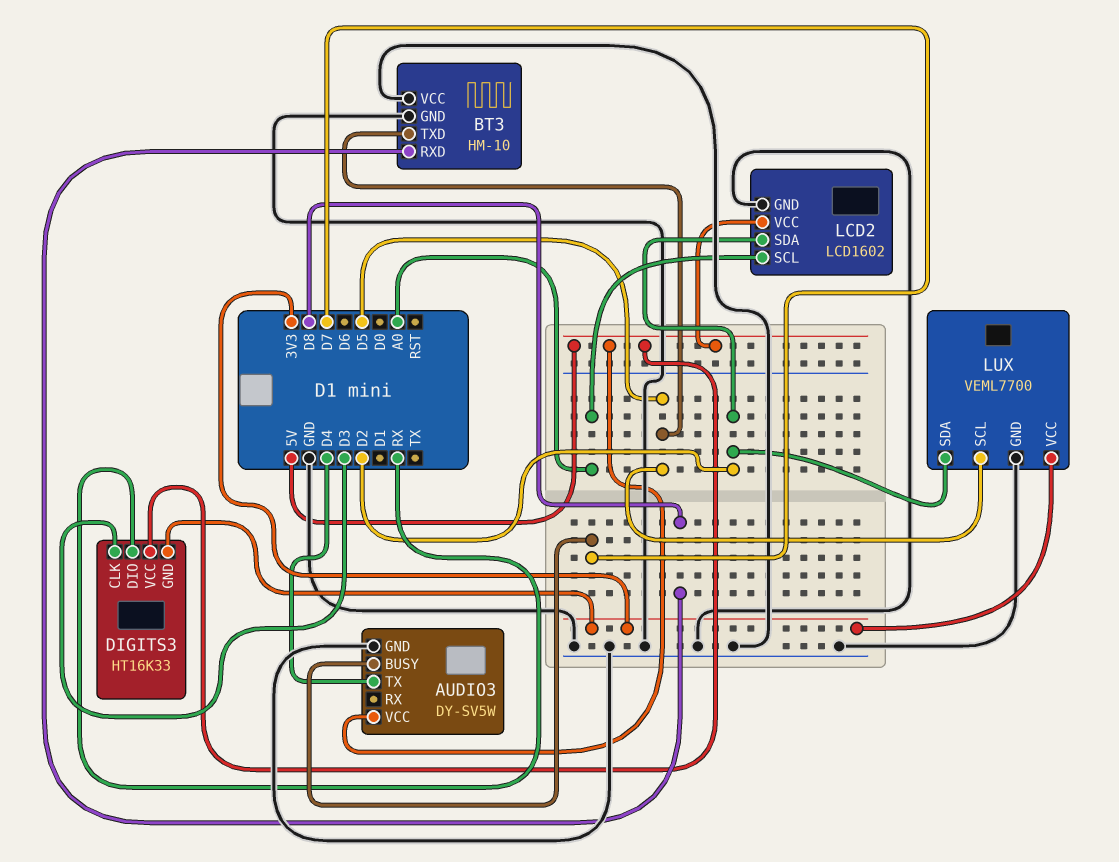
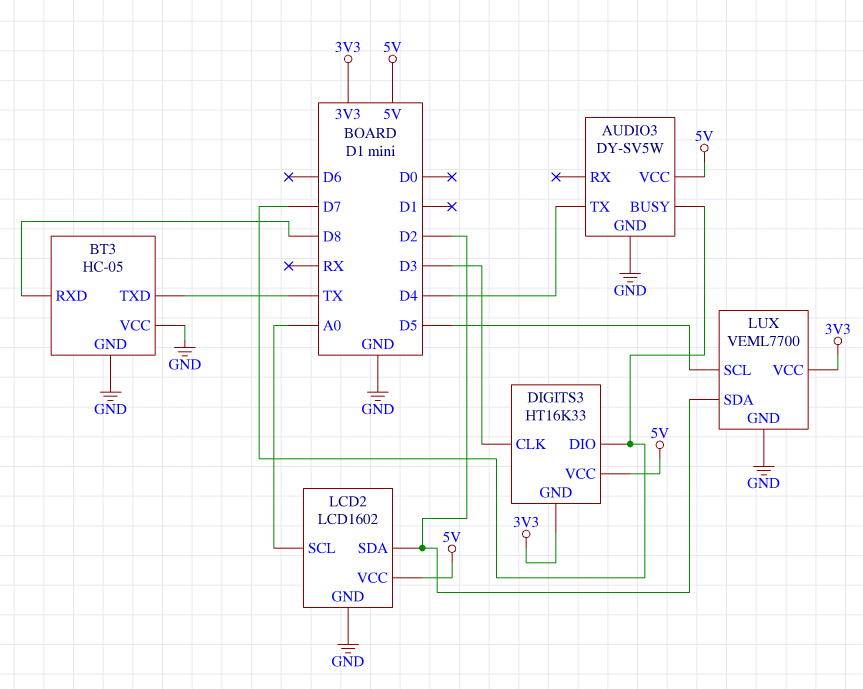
BT3: HM-10 -> HC-05
BT3 pin TXD: D5 -> TX
DIGITS3 pin DIO: RX -> D7

